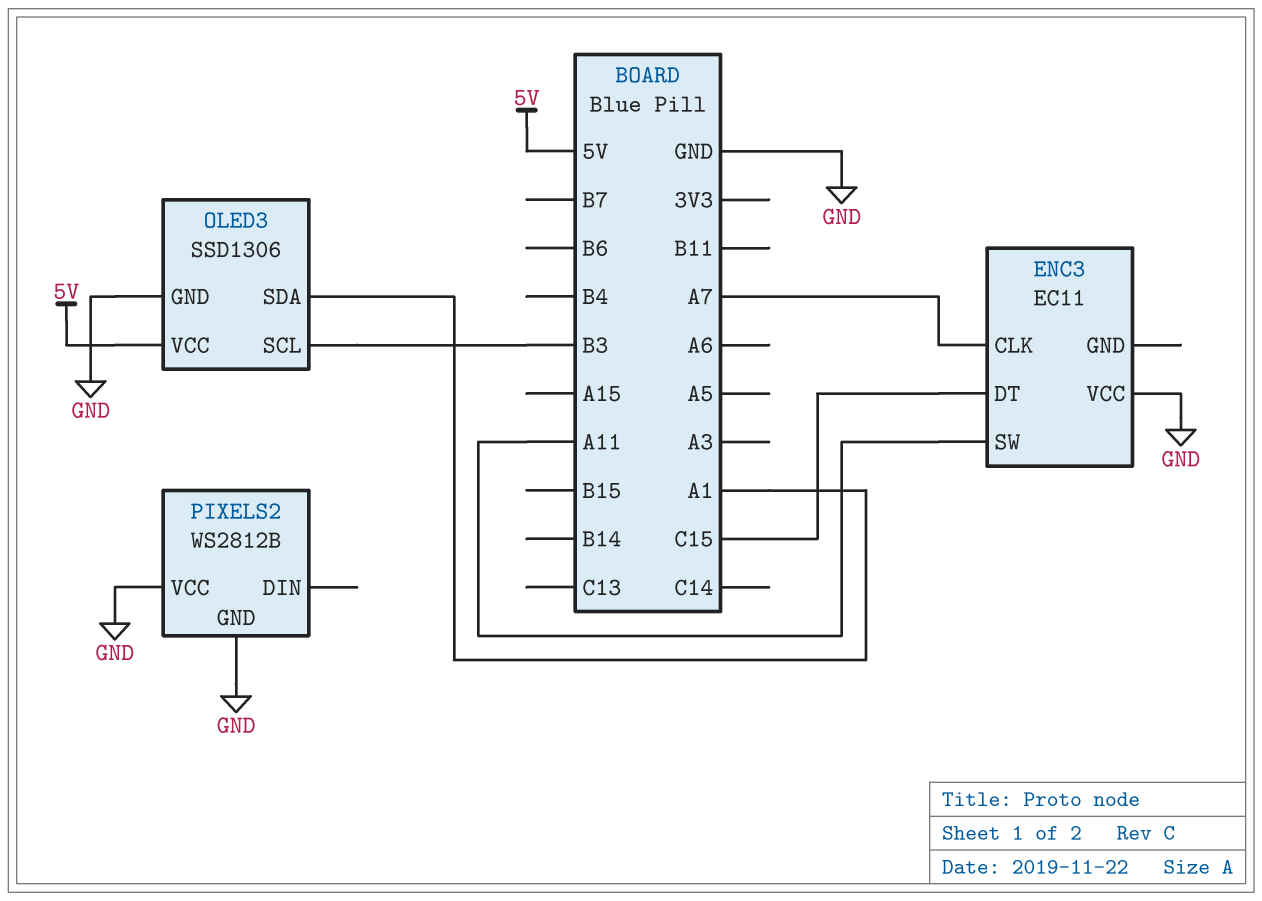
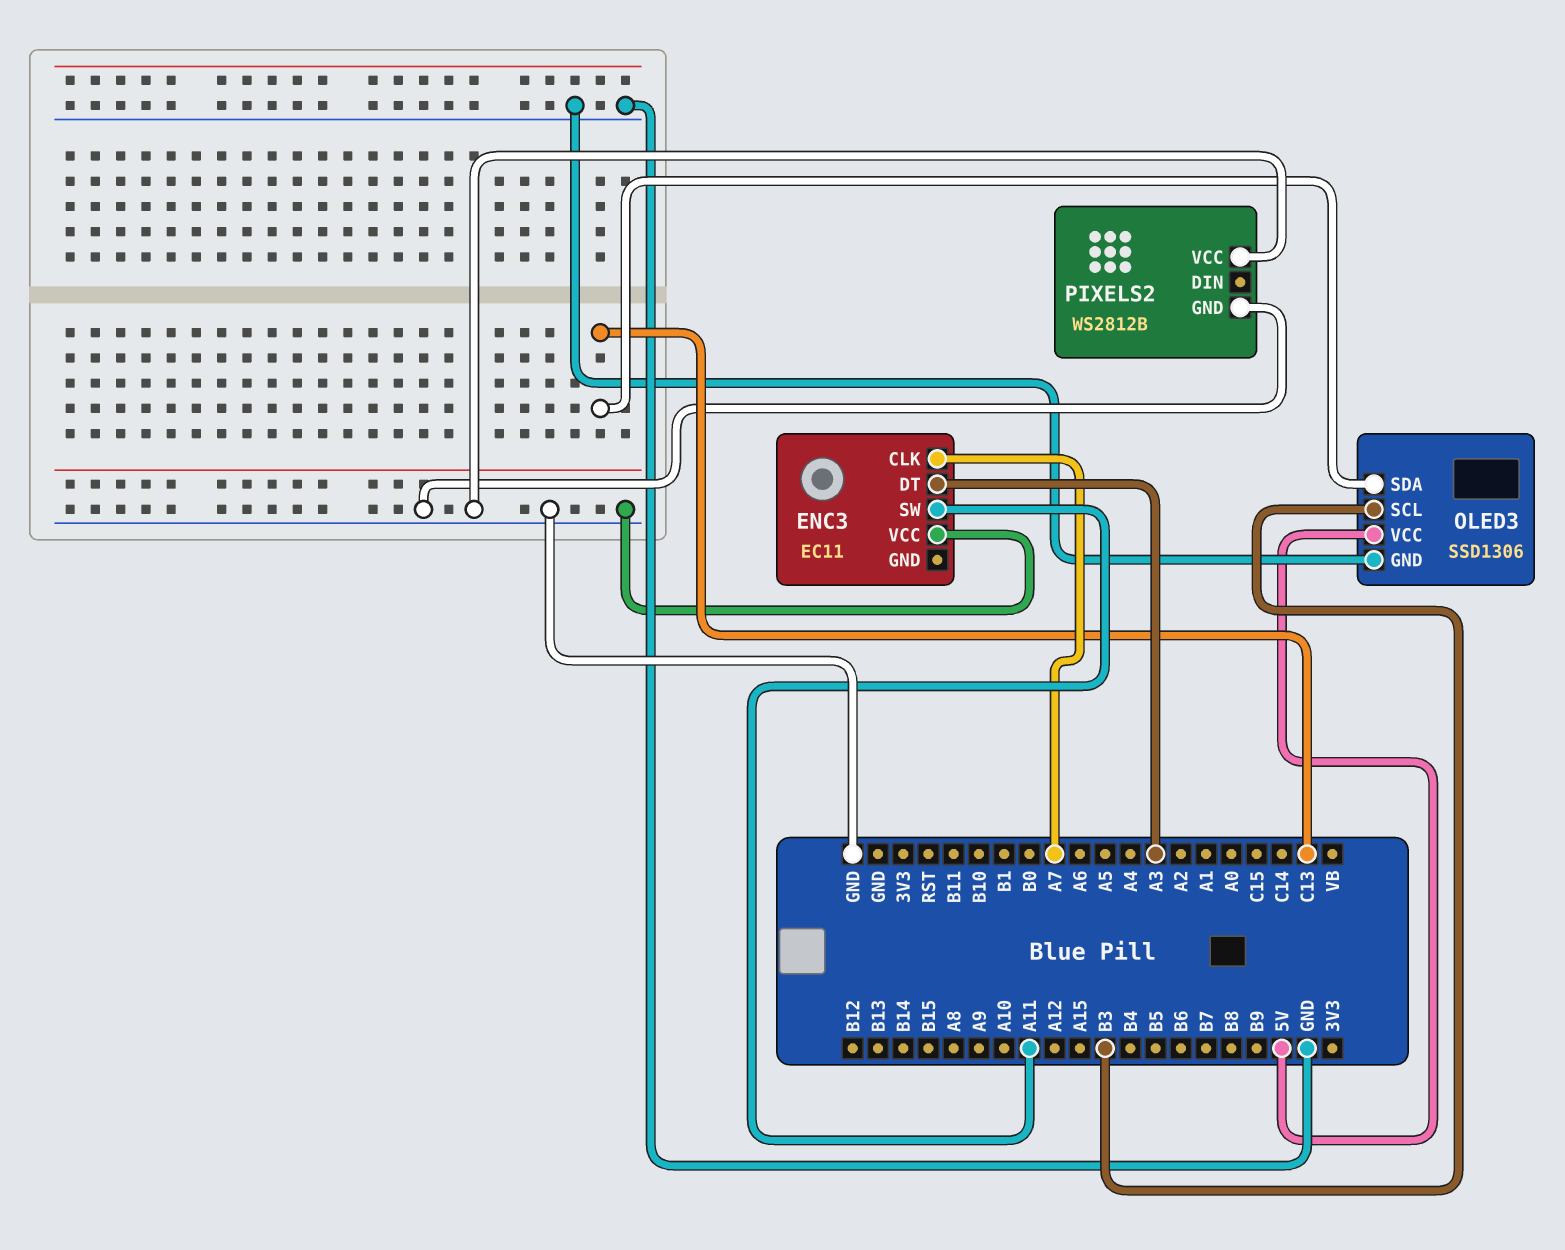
ENC3 pin DT: C15 -> A3
OLED3 pin SDA: A1 -> C13

